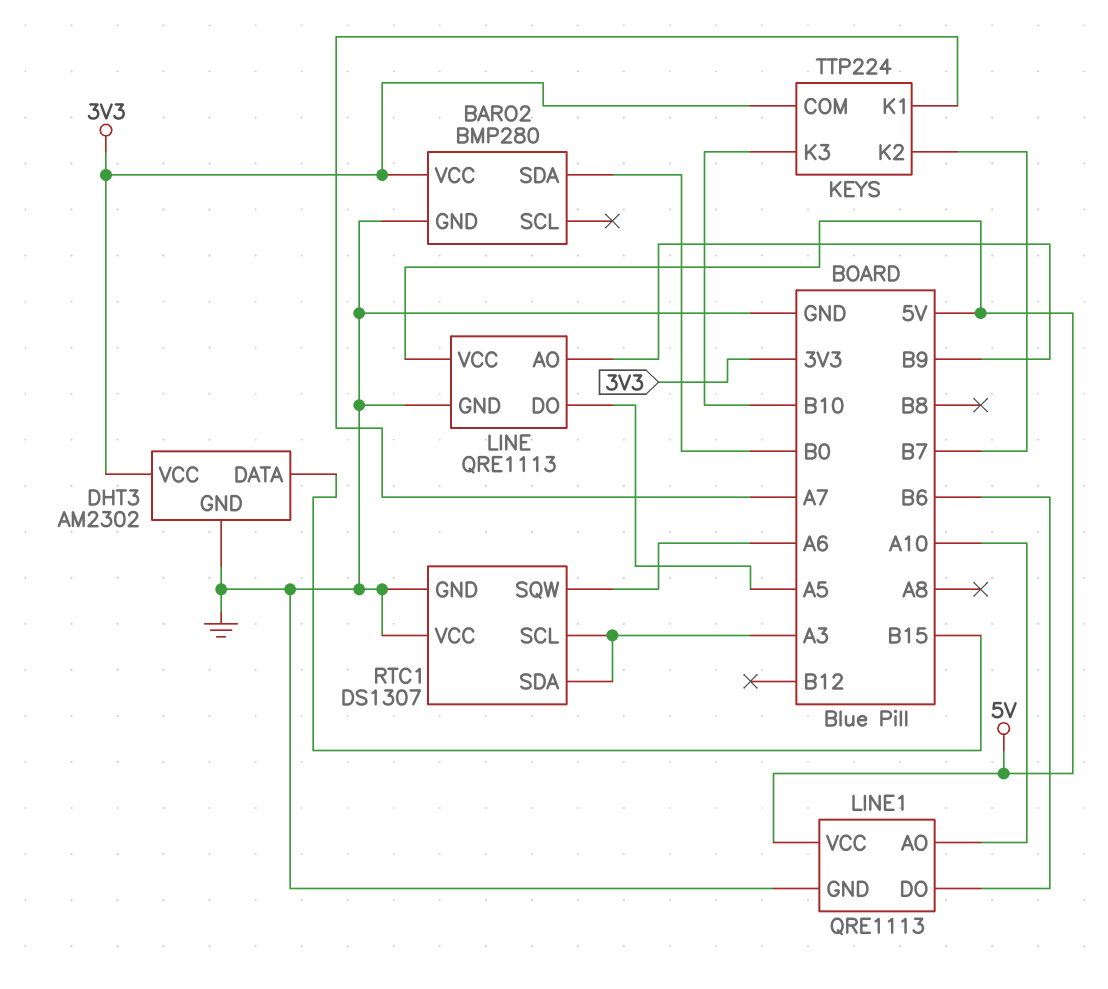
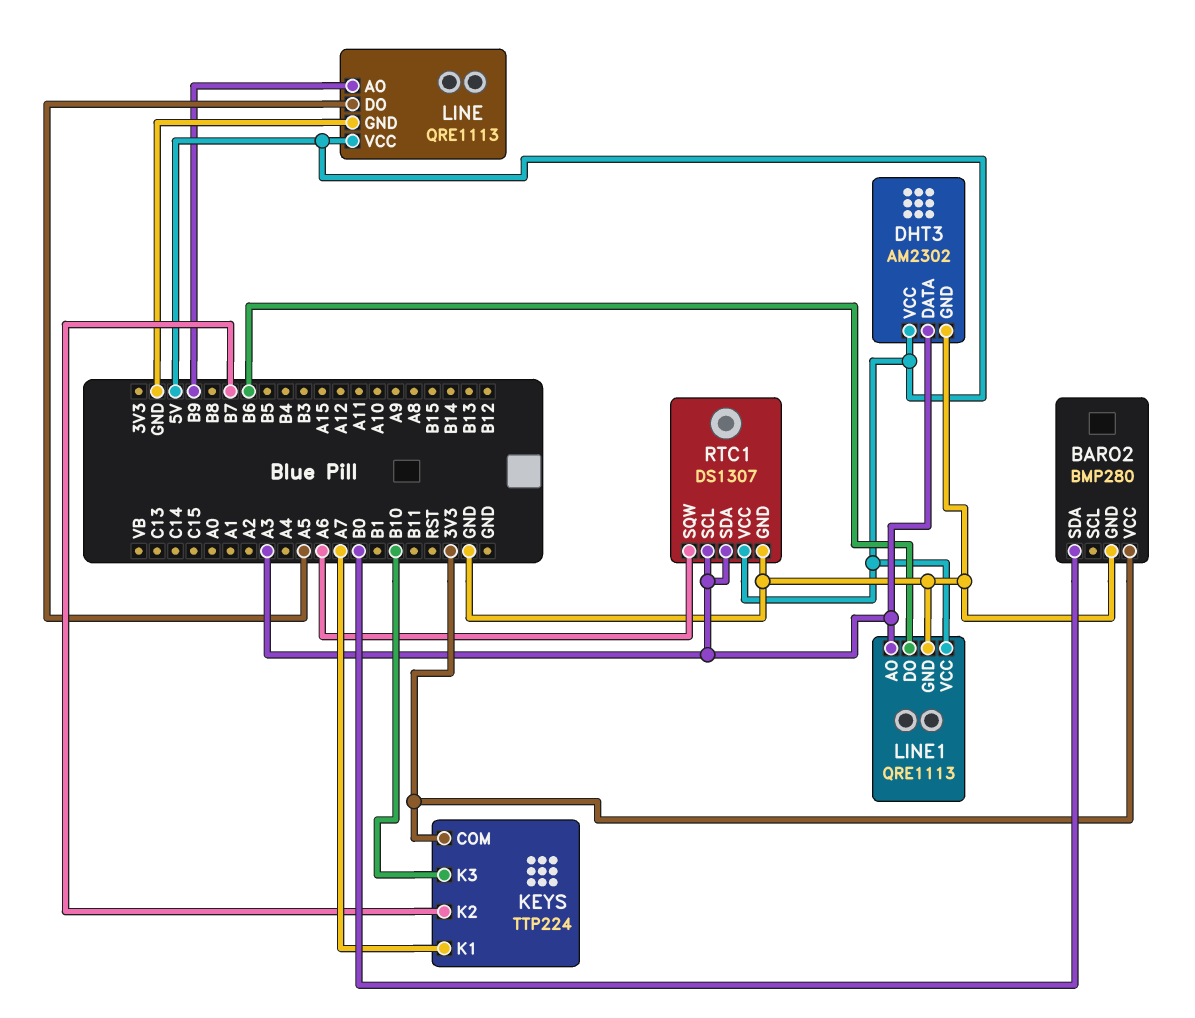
DHT3 pin DATA: B15 -> A3
DHT3 pin VCC: 3V3 -> 5V
LINE1 pin AO: A10 -> A3
RTC1 pin VCC: GND -> 5V

